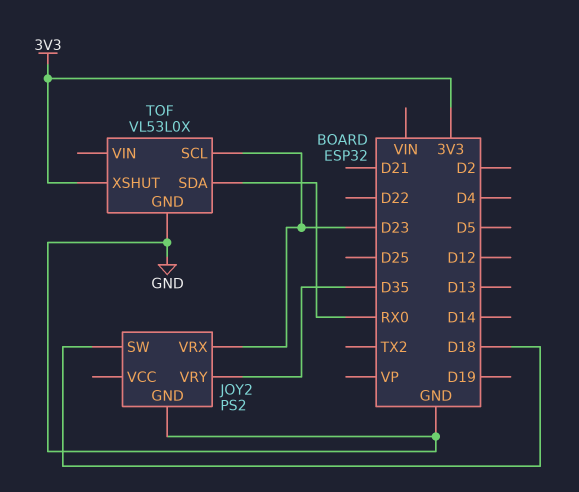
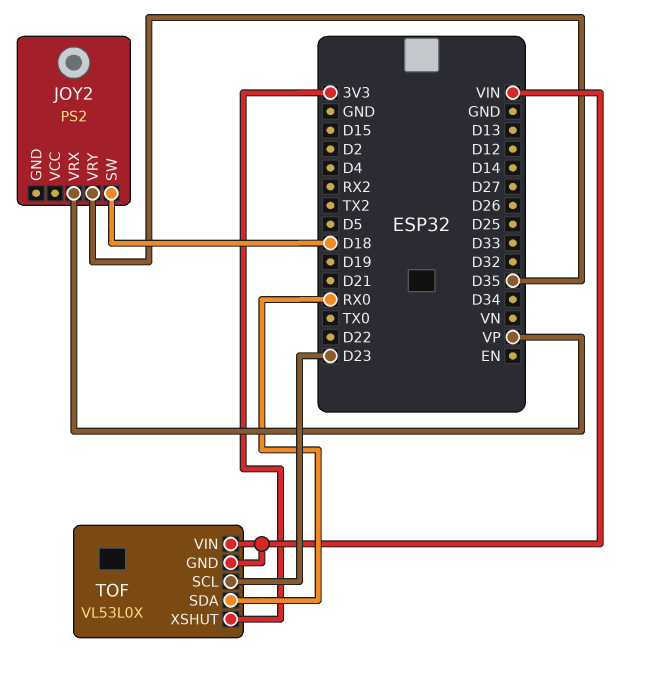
JOY2 pin GND: GND -> none
JOY2 pin VRX: D23 -> VP
TOF pin GND: GND -> VIN
TOF pin VIN: none -> VIN

